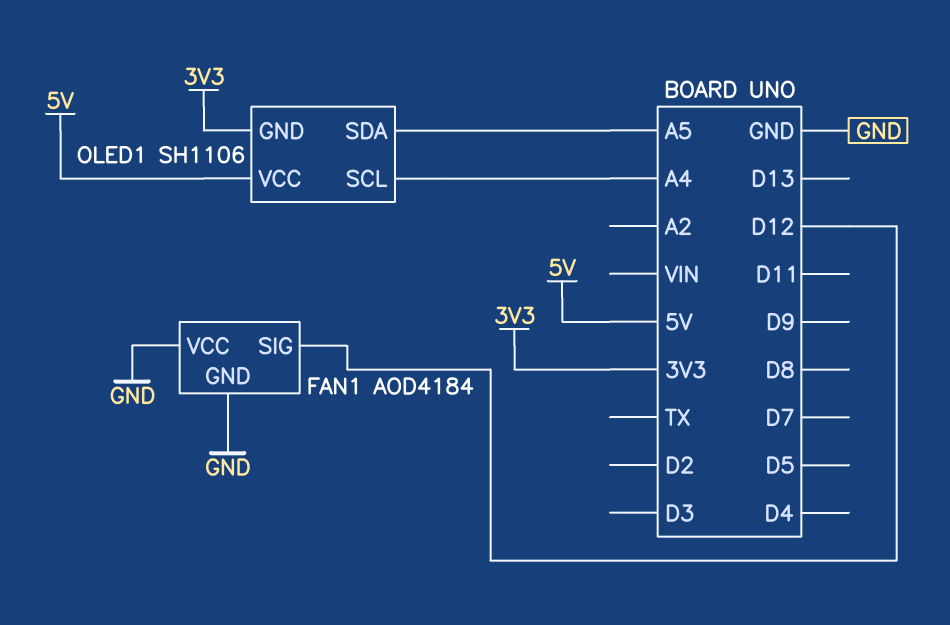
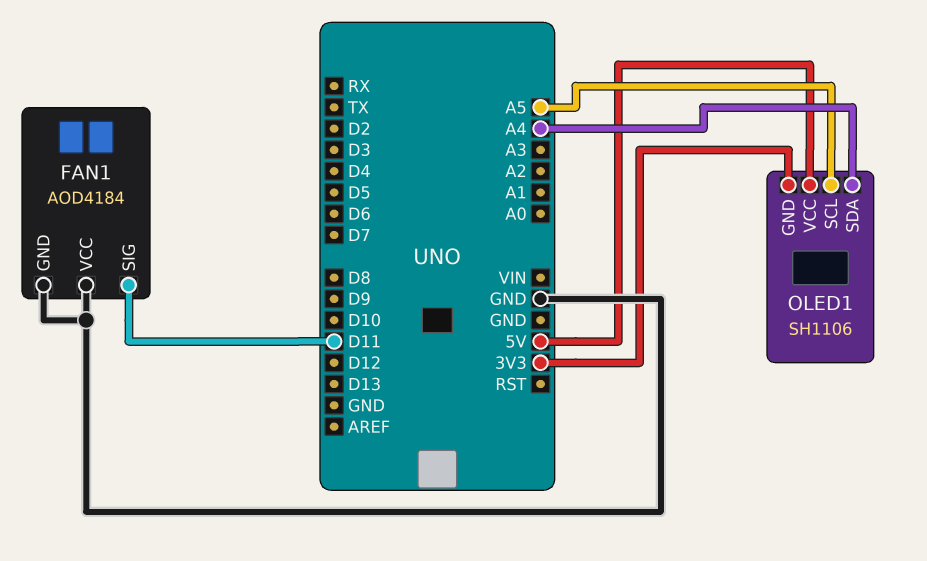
FAN1 pin SIG: D12 -> D11
OLED1 pin SCL: A4 -> A5
OLED1 pin SDA: A5 -> A4

